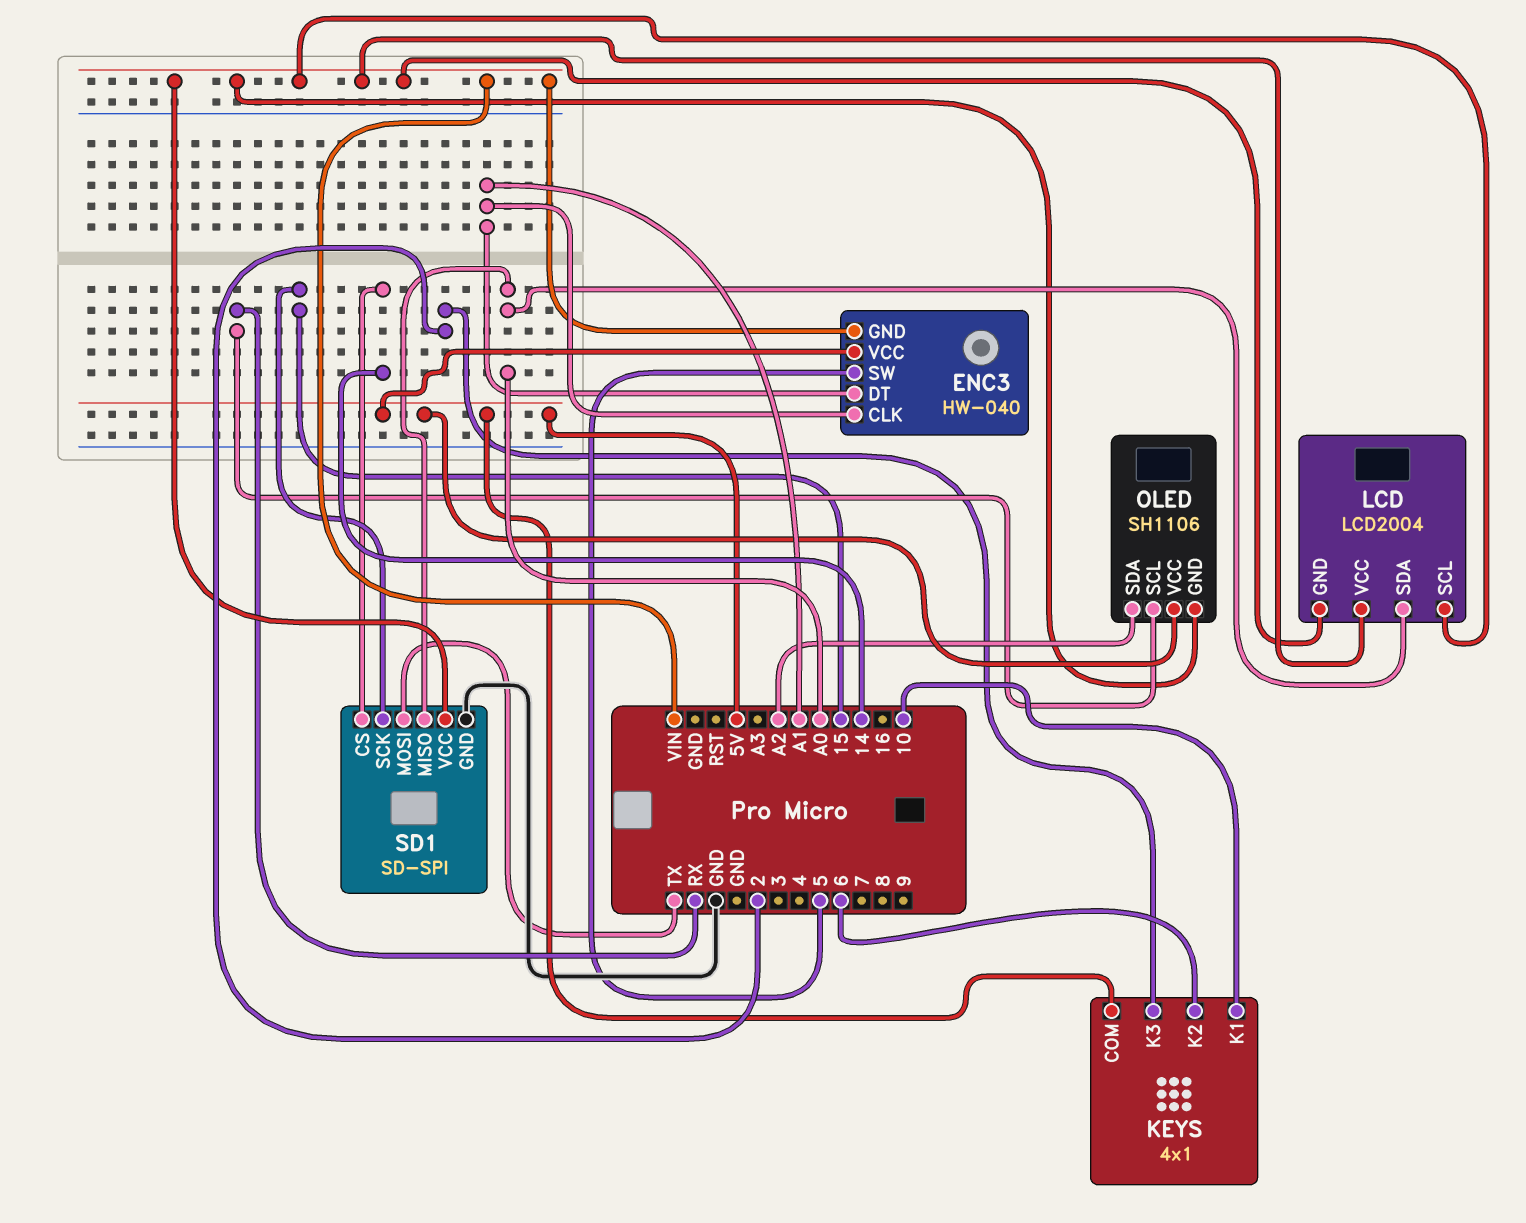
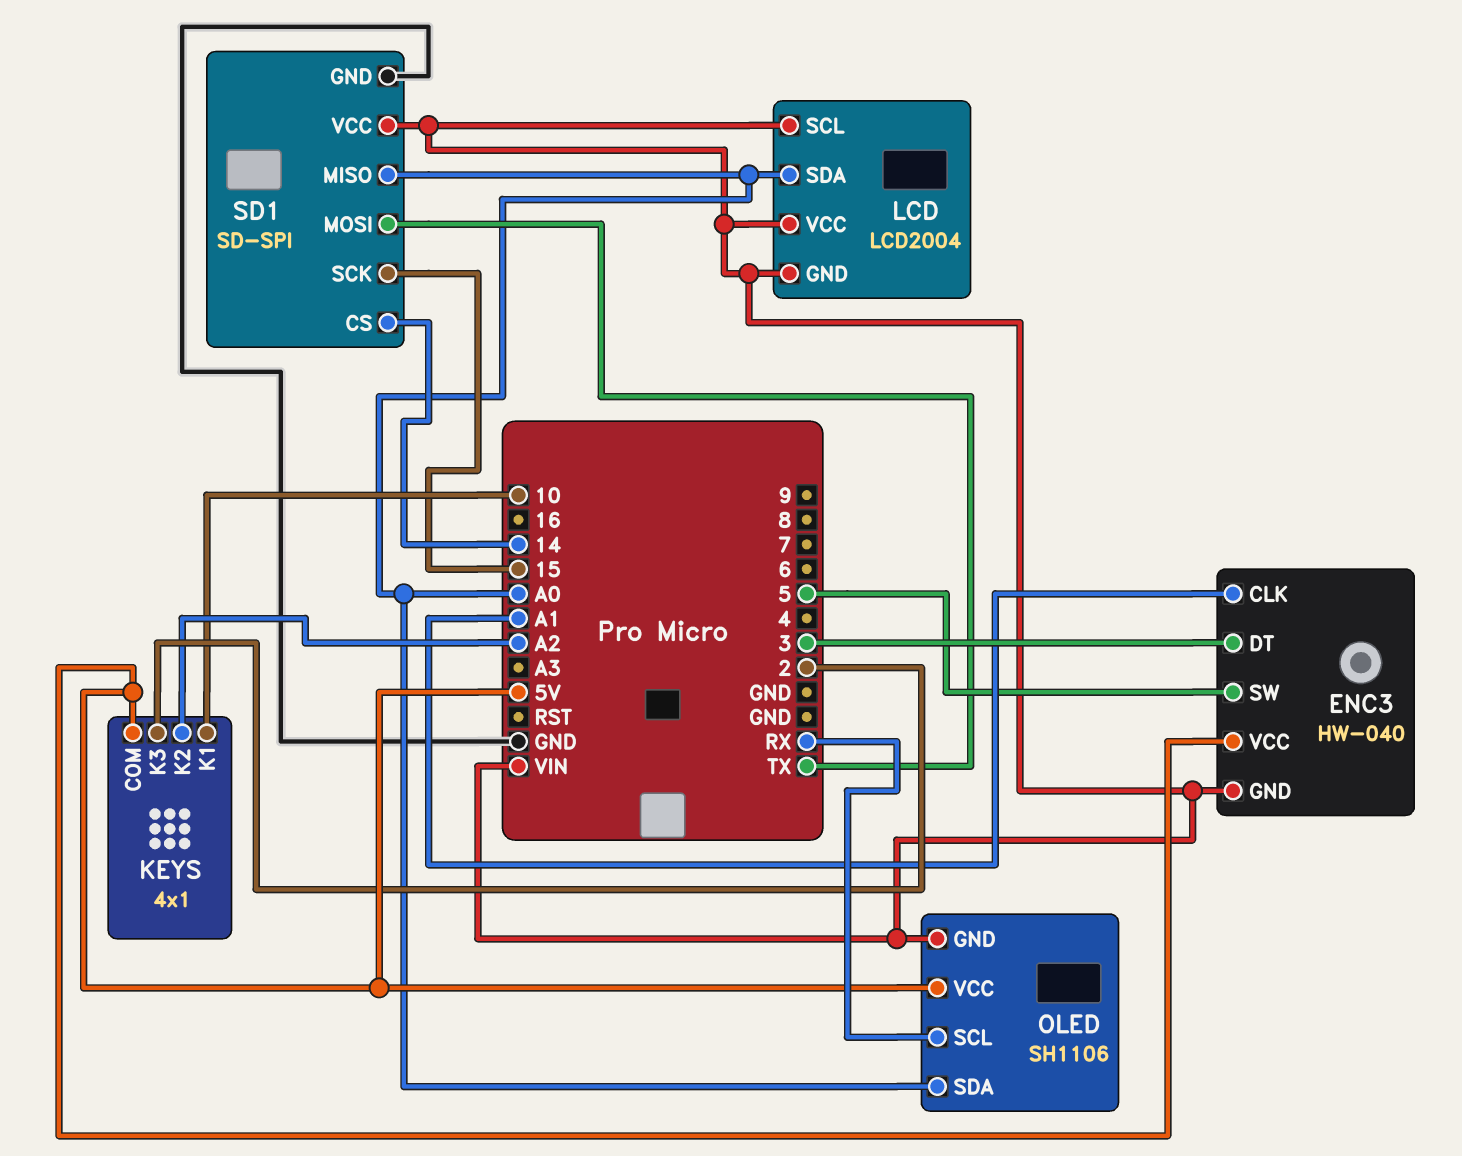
ENC3 pin DT: A1 -> 3
KEYS pin K2: 6 -> A2
OLED pin SDA: A2 -> A0

